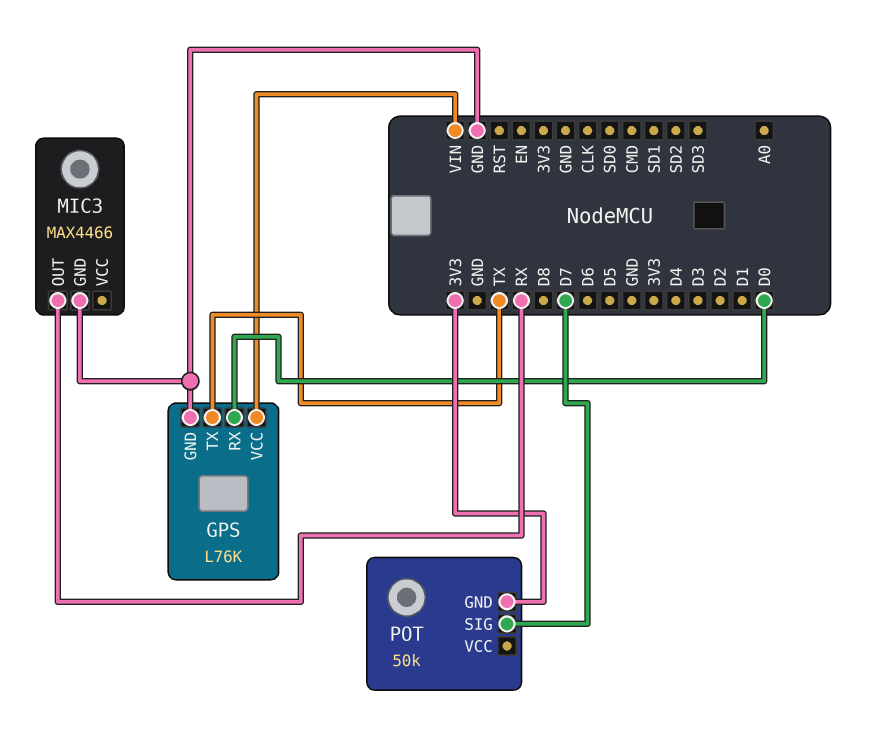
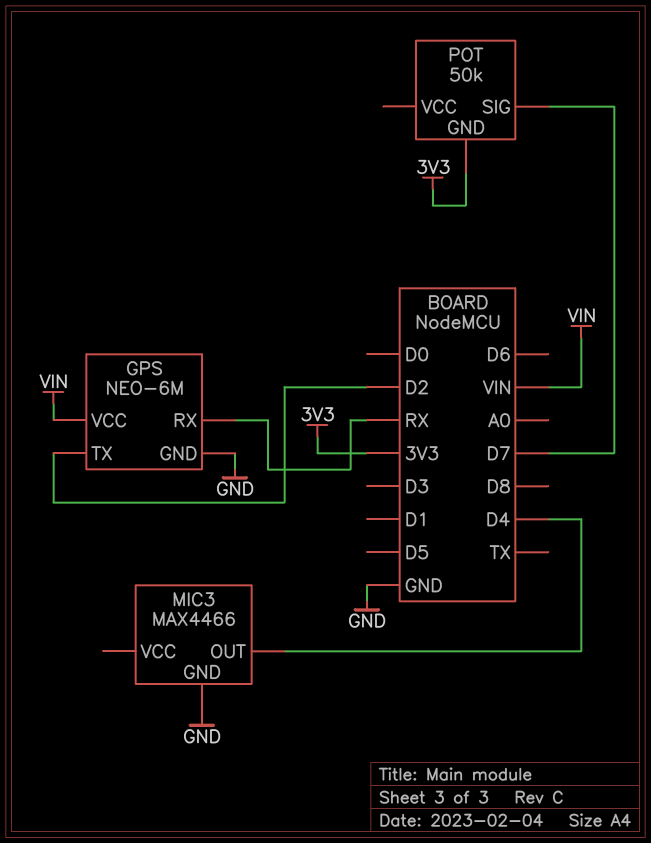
GPS: L76K -> NEO-6M
GPS pin RX: D0 -> RX
GPS pin TX: TX -> D2
MIC3 pin OUT: RX -> D4

